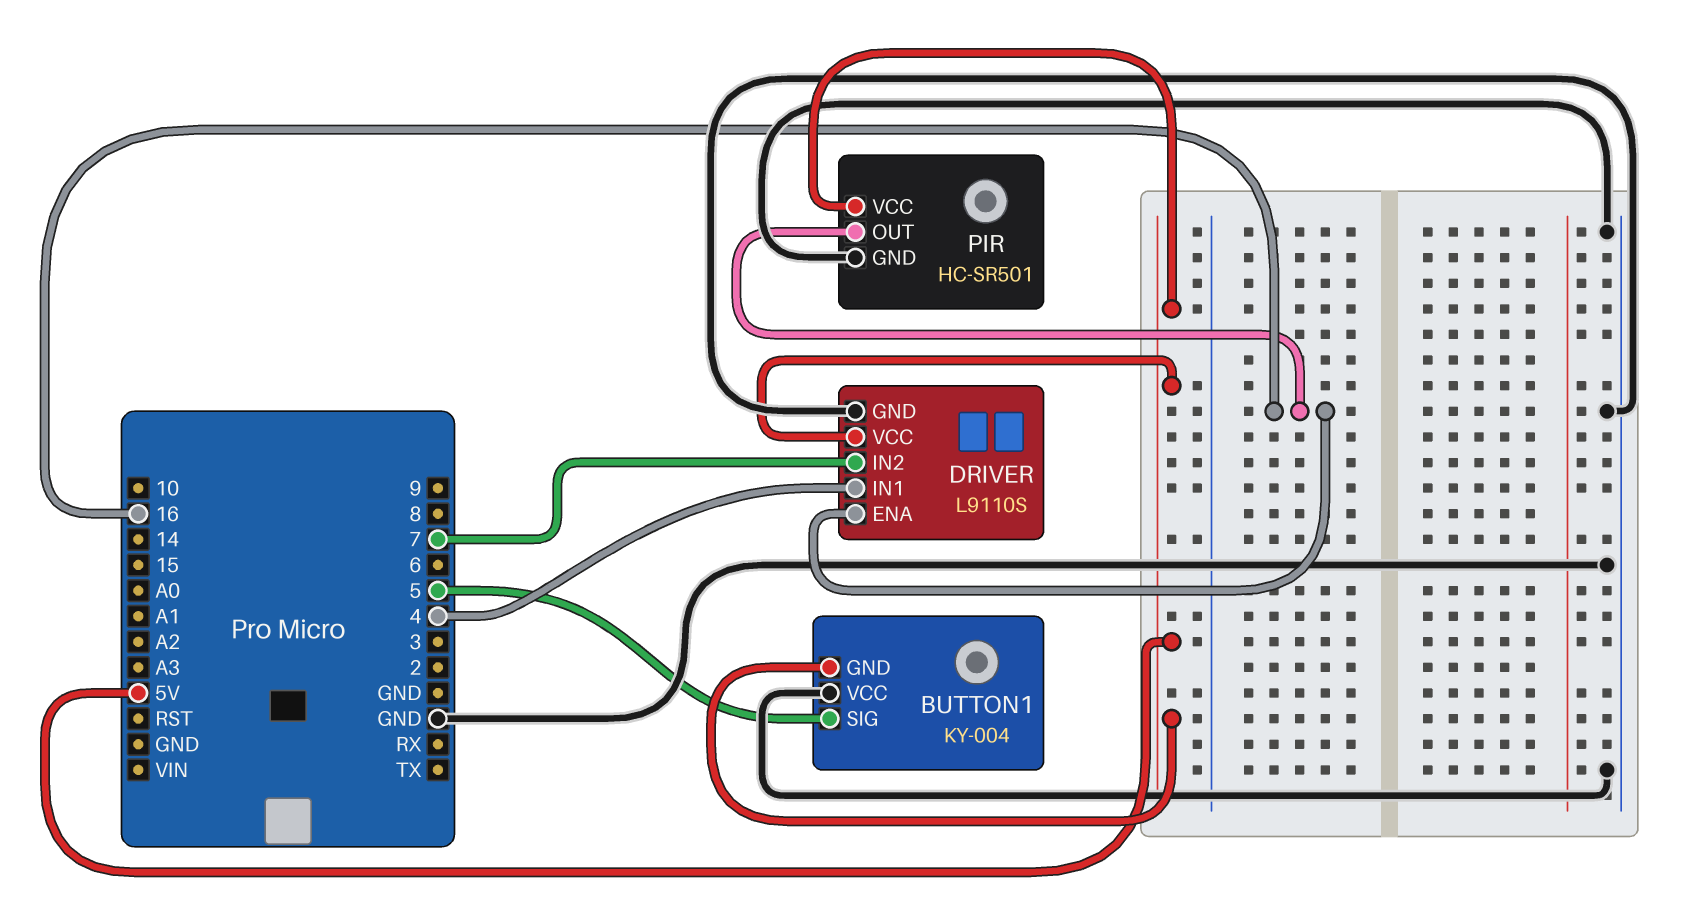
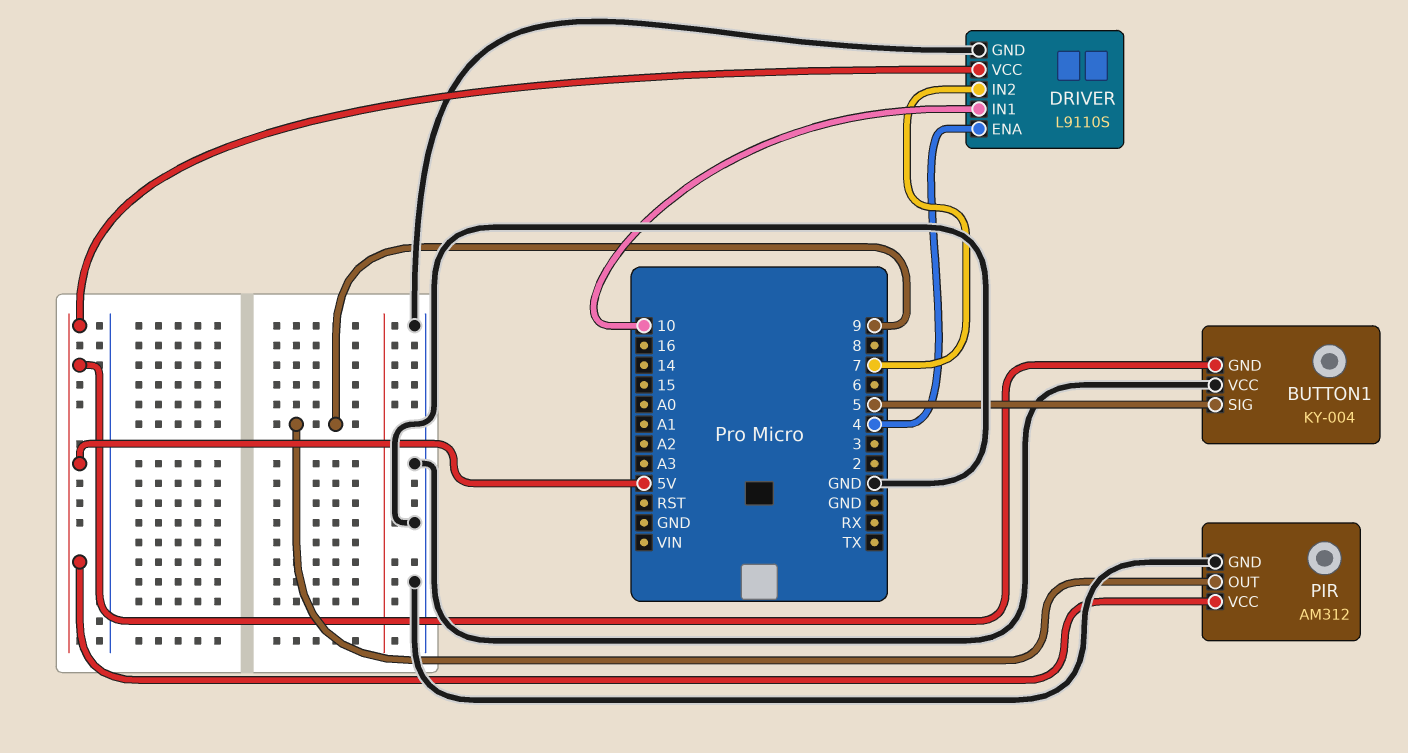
DRIVER pin ENA: 16 -> 4
DRIVER pin IN1: 4 -> 10
PIR: HC-SR501 -> AM312
PIR pin OUT: 16 -> 9

